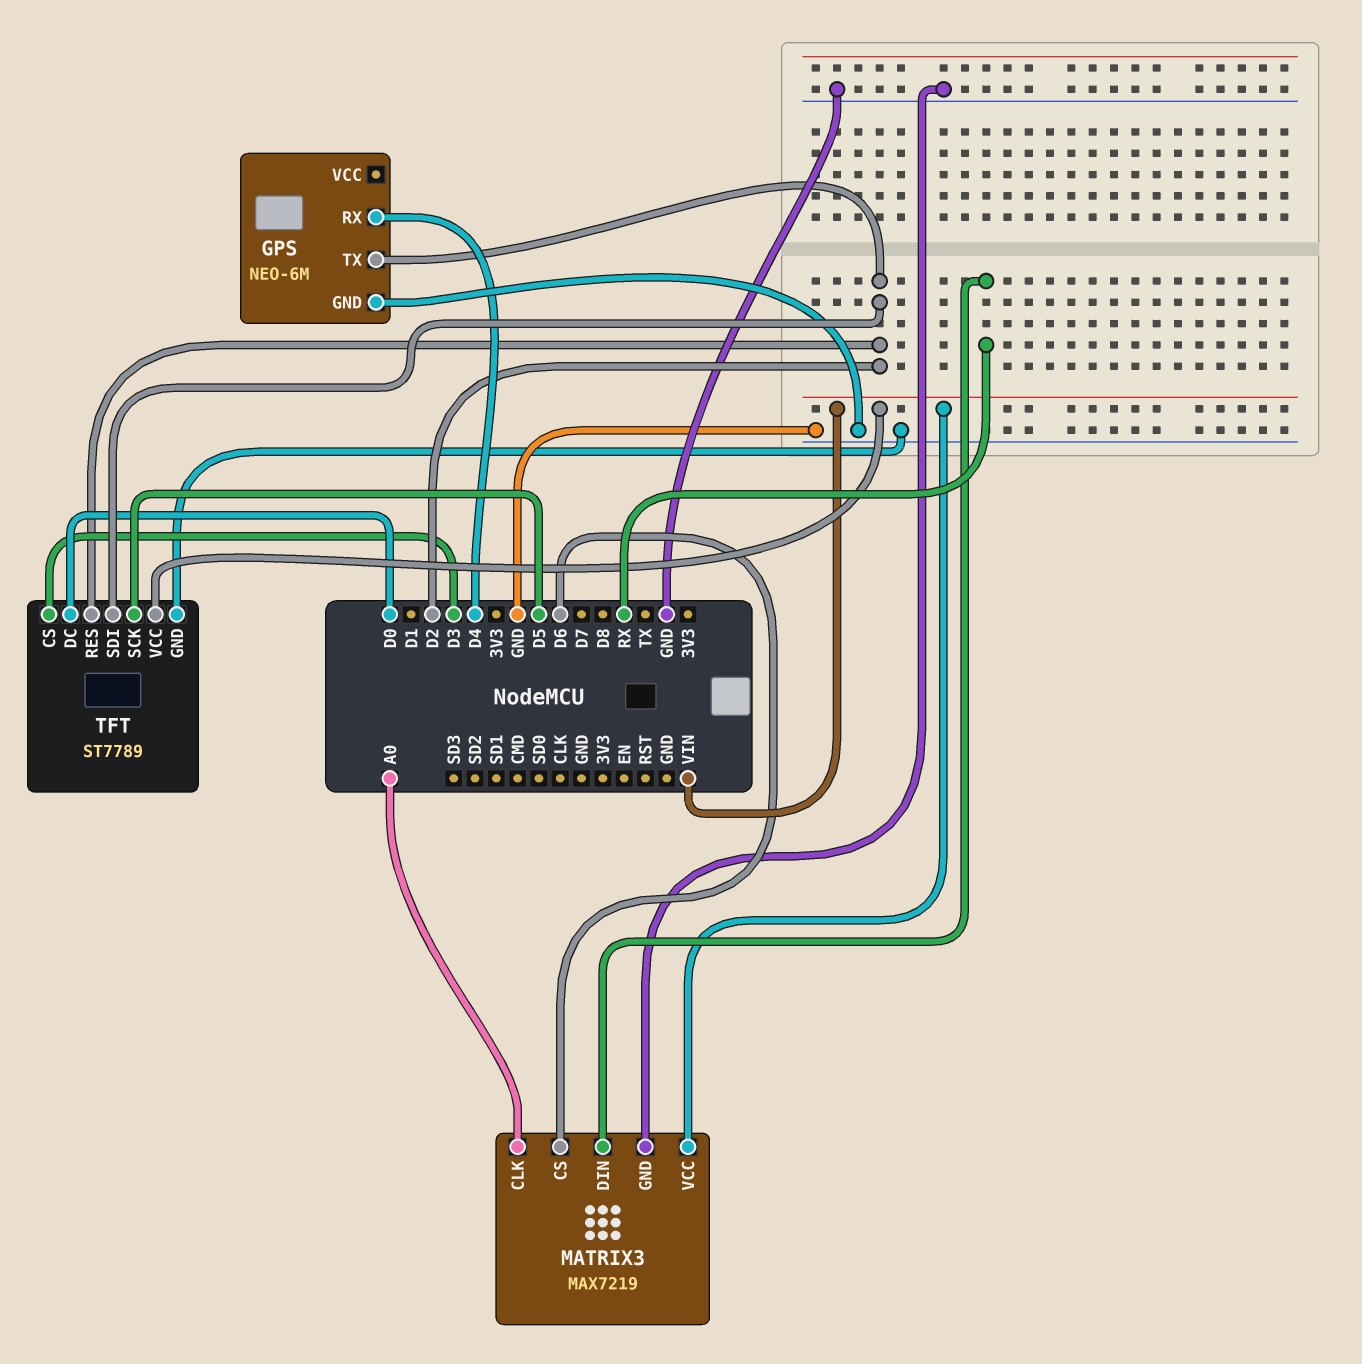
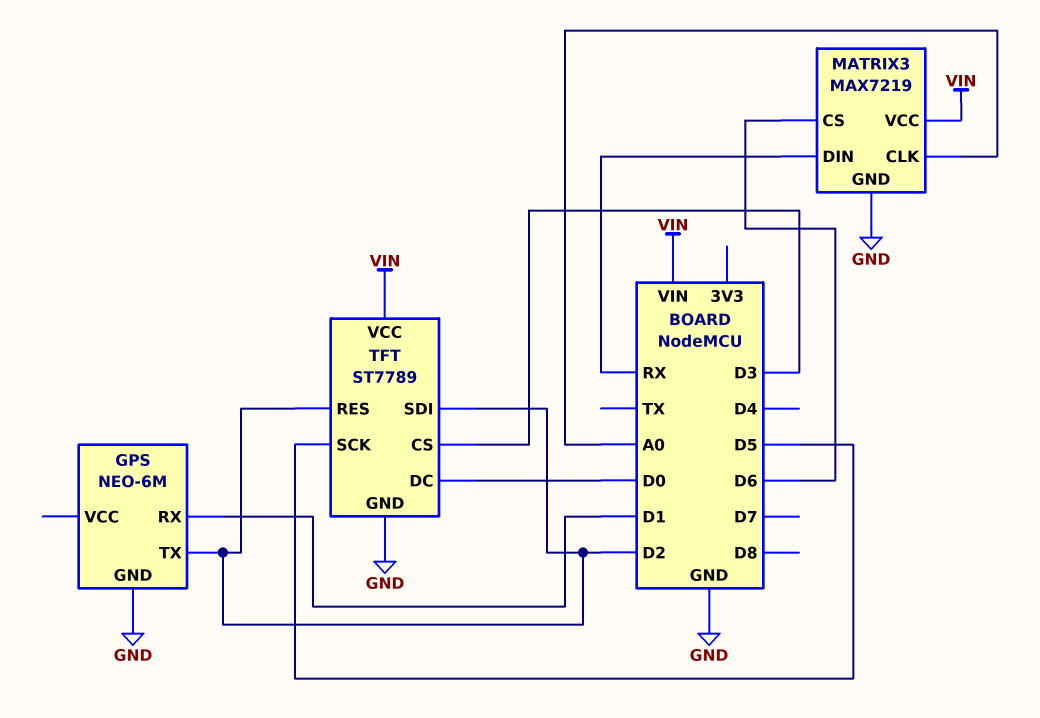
GPS pin RX: D4 -> D1

